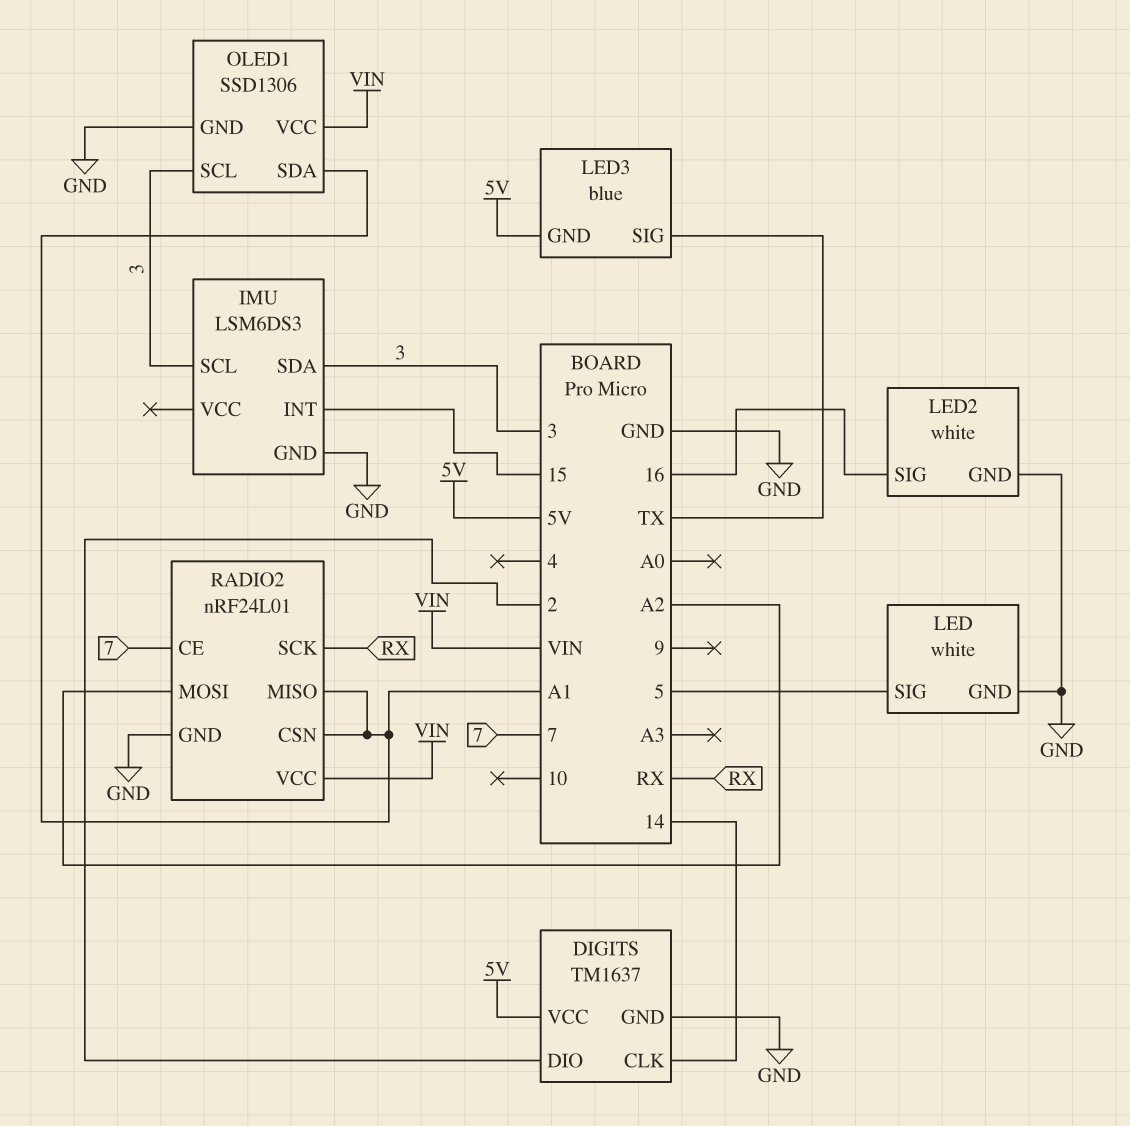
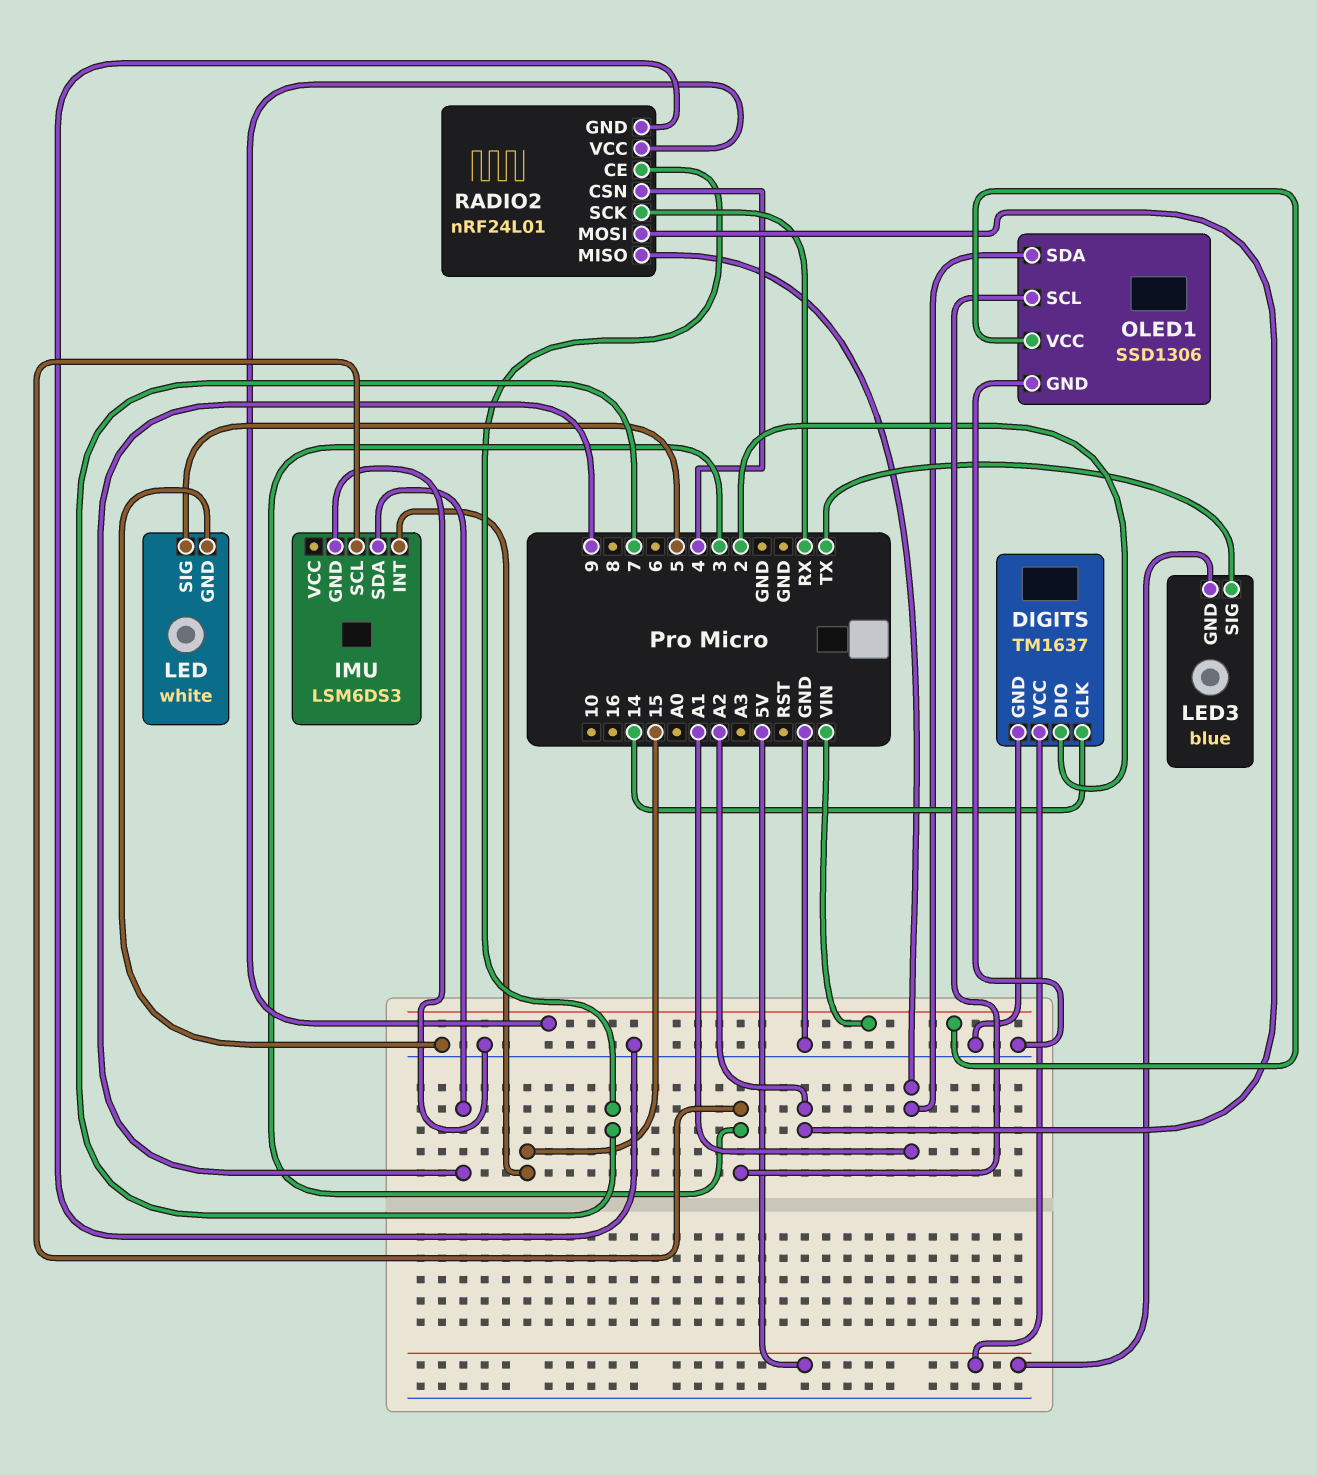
IMU pin SDA: 3 -> 9
LED2: white -> none
LED2 pin GND: GND -> none
LED2 pin SIG: 16 -> none
RADIO2 pin CSN: A1 -> 4

